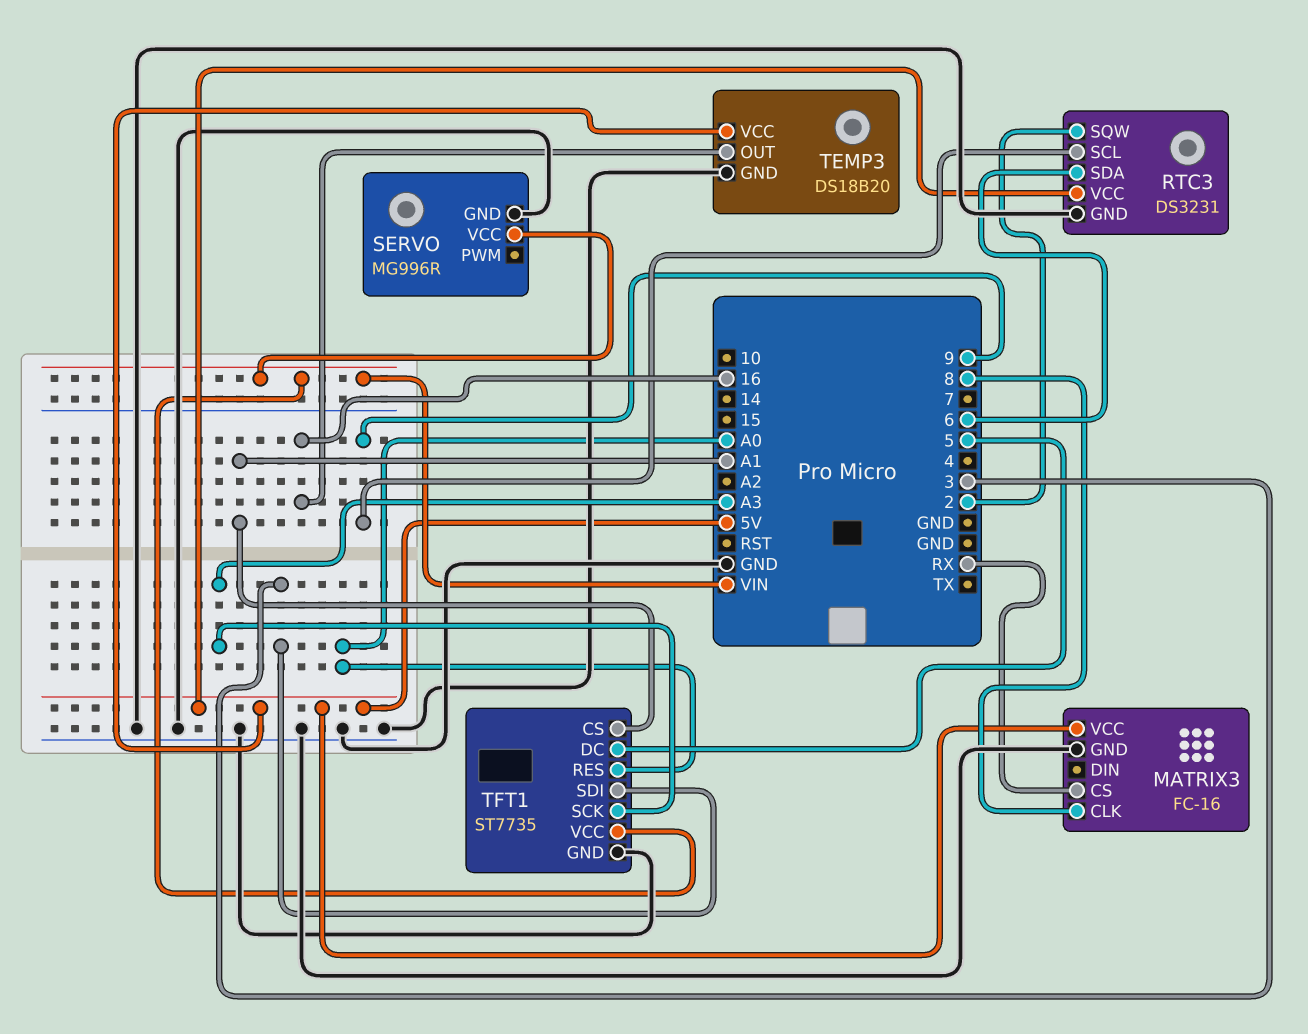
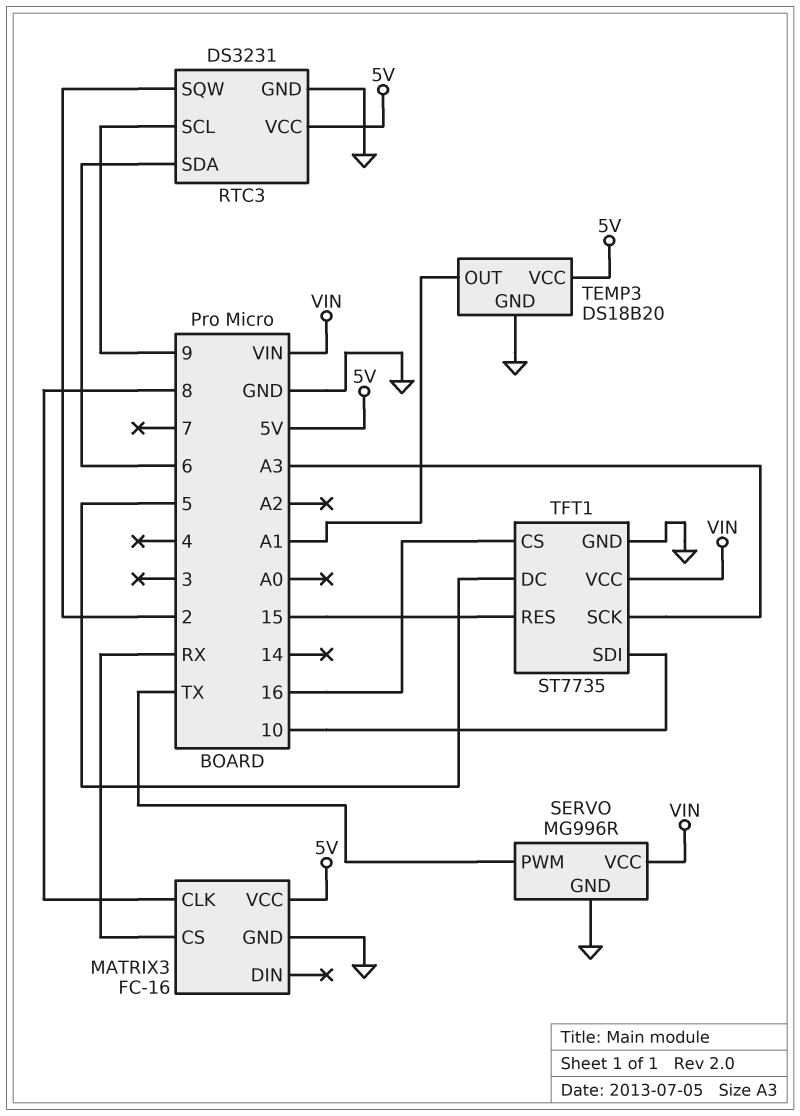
SERVO pin PWM: none -> TX
TEMP3 pin OUT: 16 -> A1
TFT1 pin CS: A1 -> 16
TFT1 pin RES: A0 -> 15
TFT1 pin SDI: 3 -> 10

